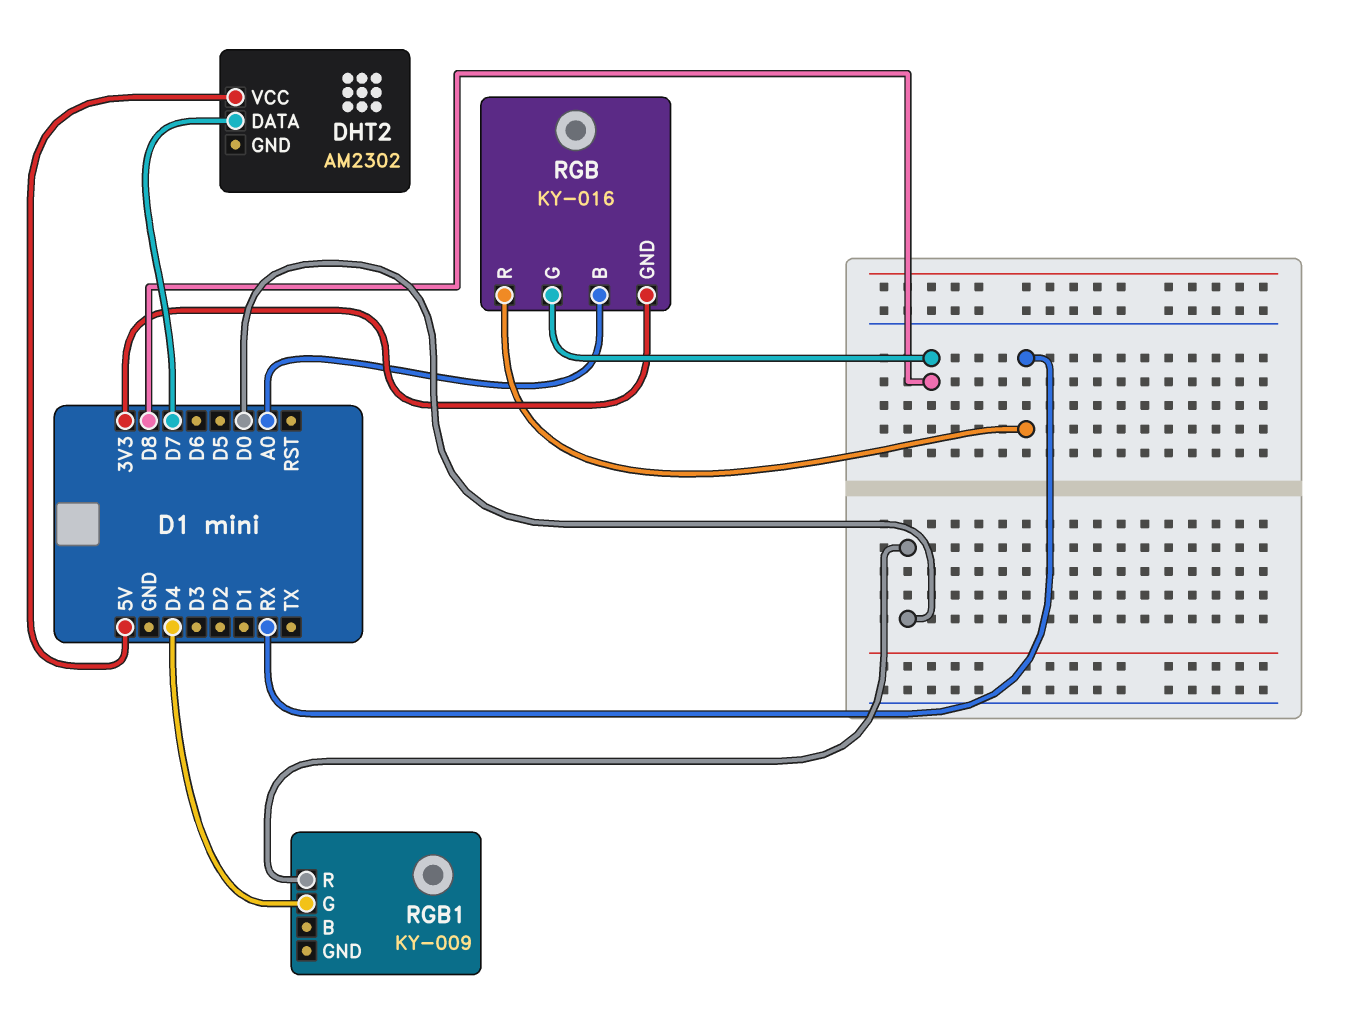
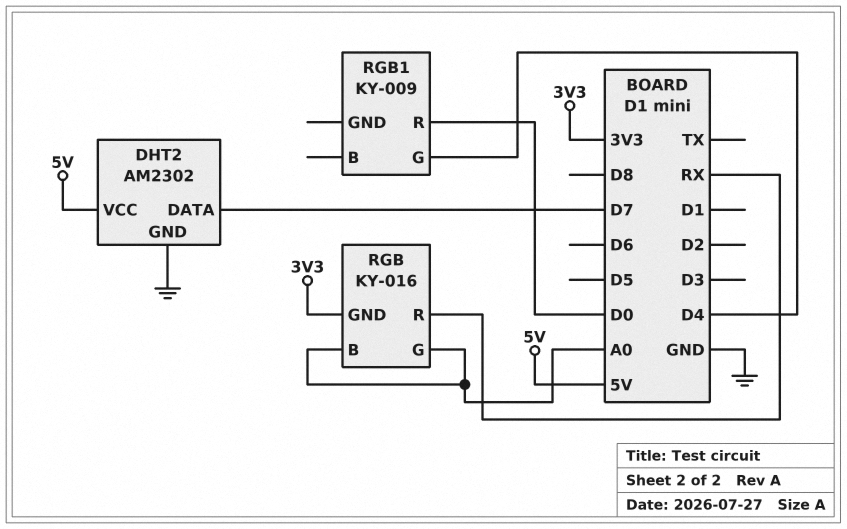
DHT2 pin GND: none -> GND
RGB pin G: D8 -> A0

